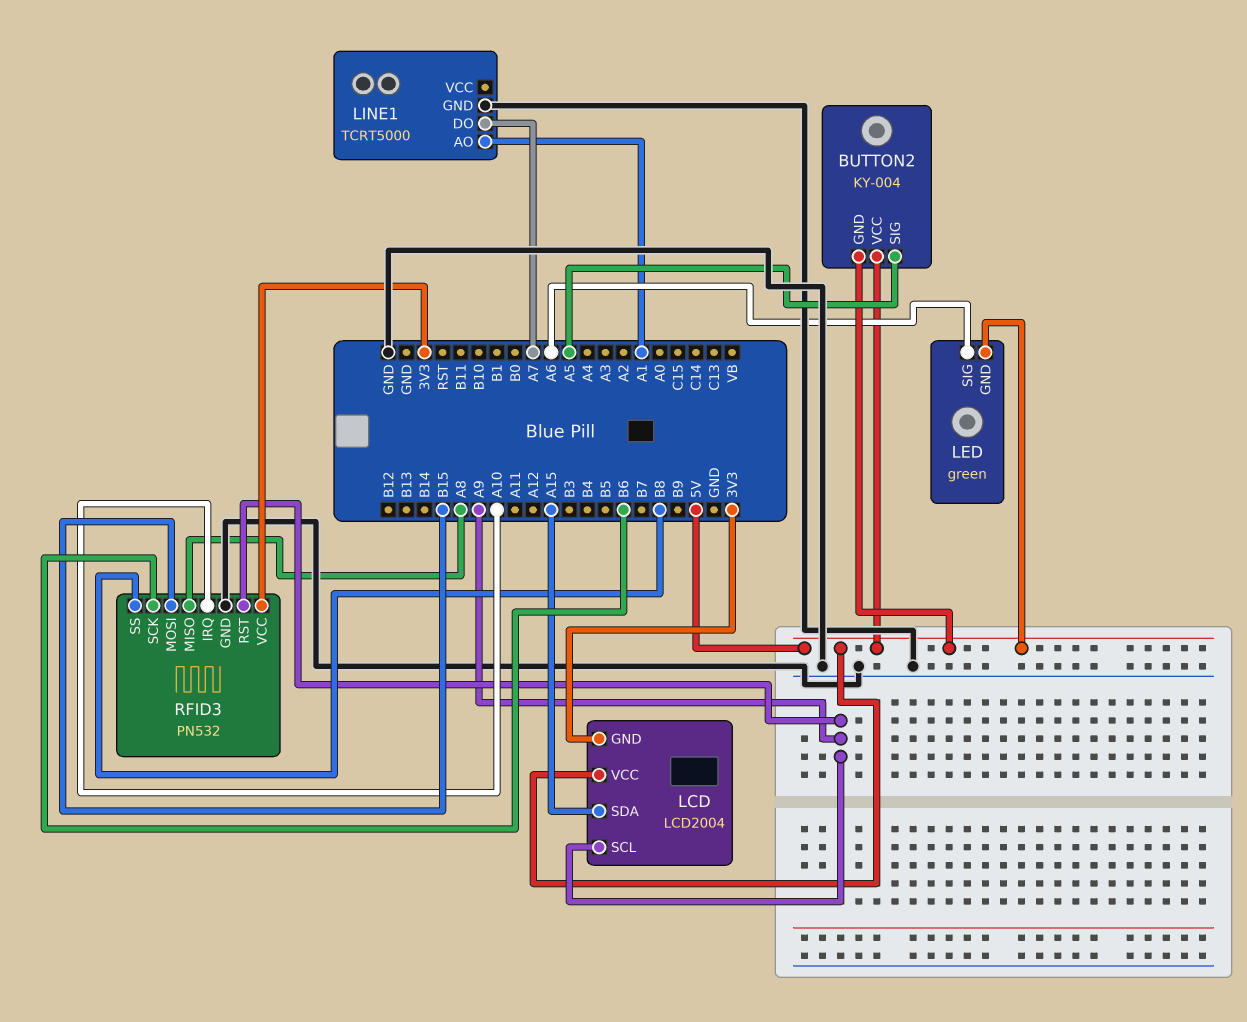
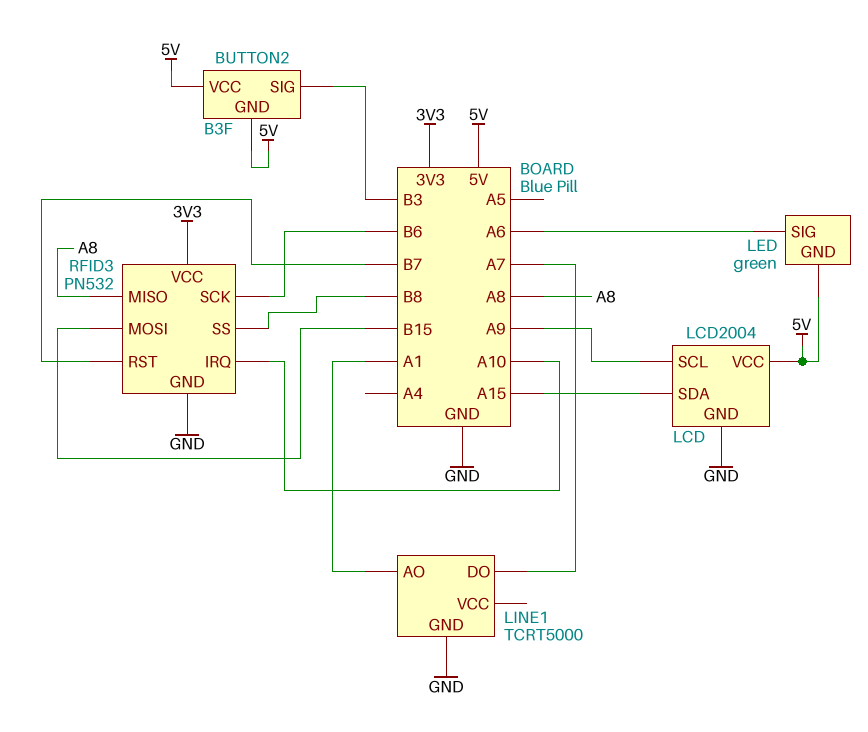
BUTTON2: KY-004 -> B3F
BUTTON2 pin SIG: A5 -> B3
LCD pin GND: 3V3 -> GND
RFID3 pin RST: A9 -> B7

